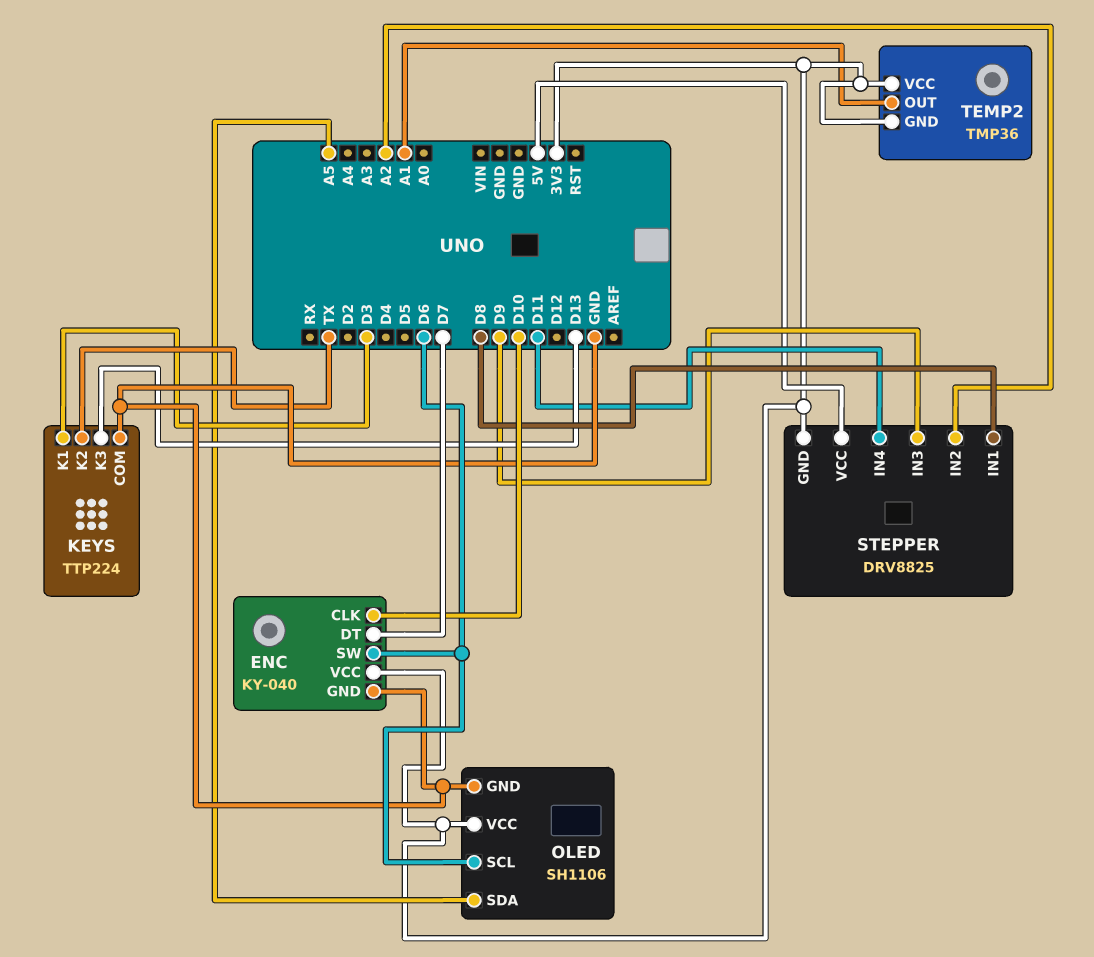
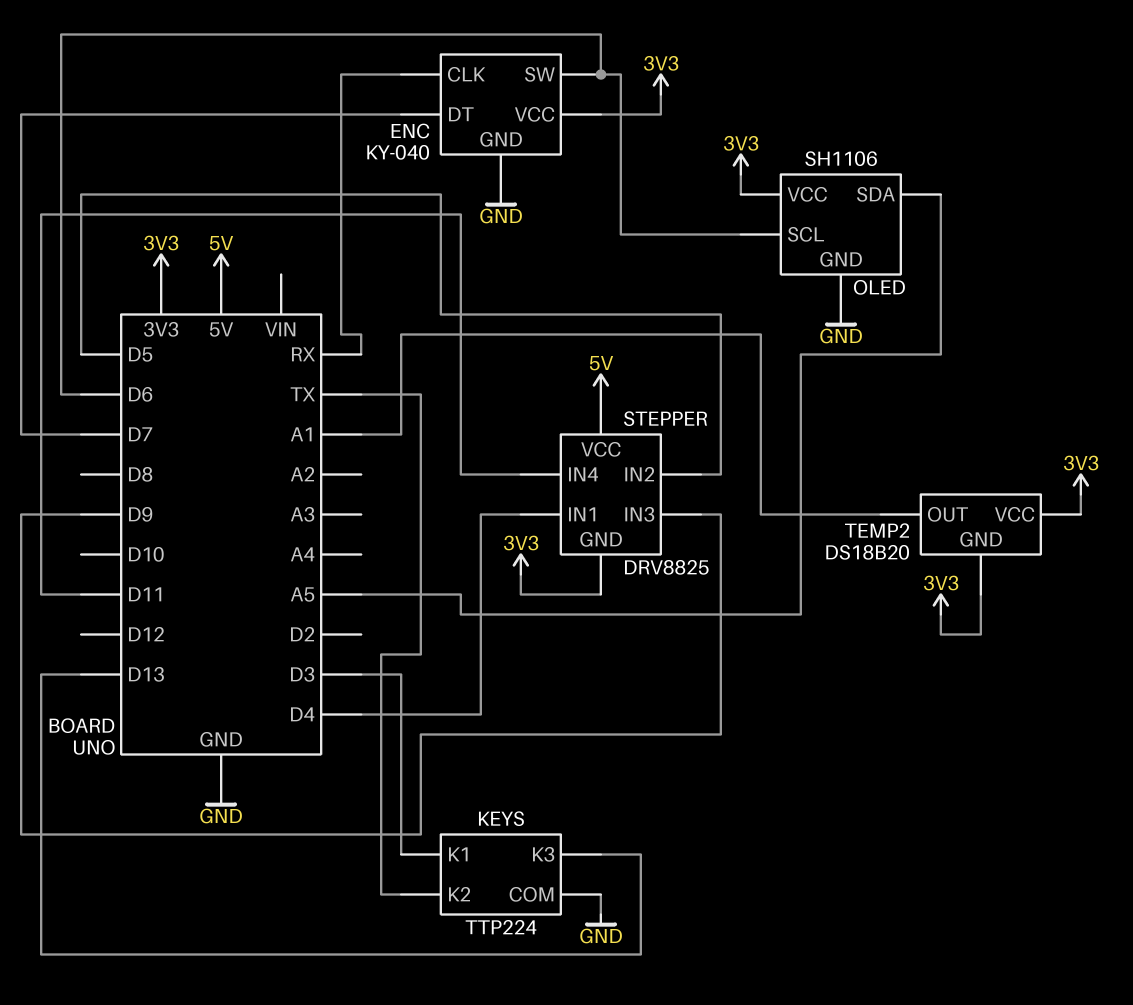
ENC pin CLK: D10 -> RX
STEPPER pin IN1: D8 -> D4
STEPPER pin IN2: A2 -> D5
TEMP2: TMP36 -> DS18B20

